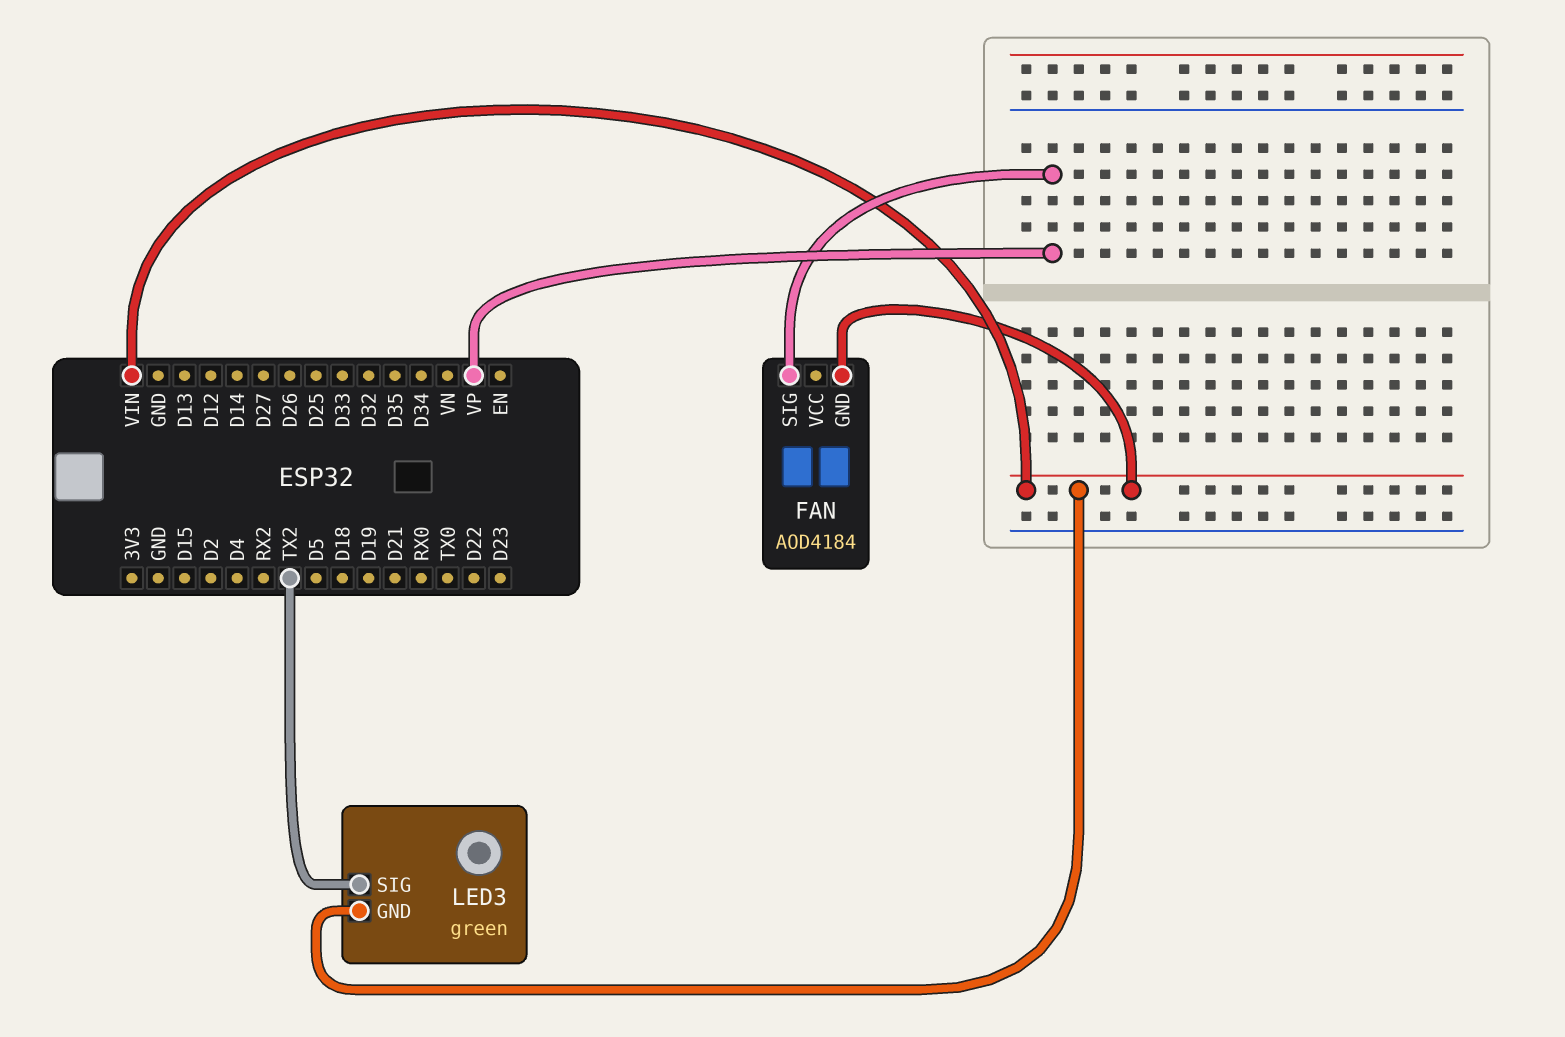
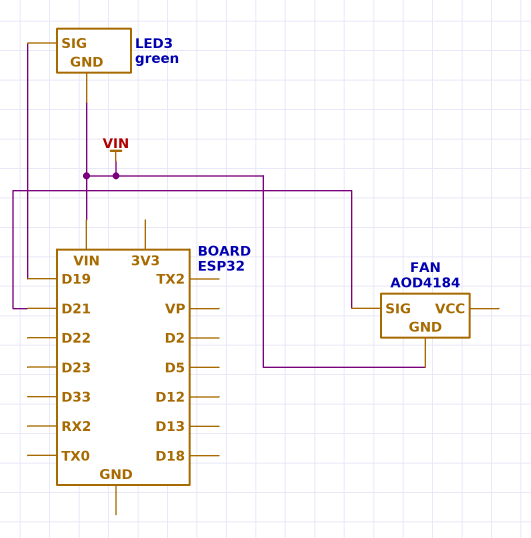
FAN pin SIG: VP -> D21
LED3 pin SIG: TX2 -> D19

